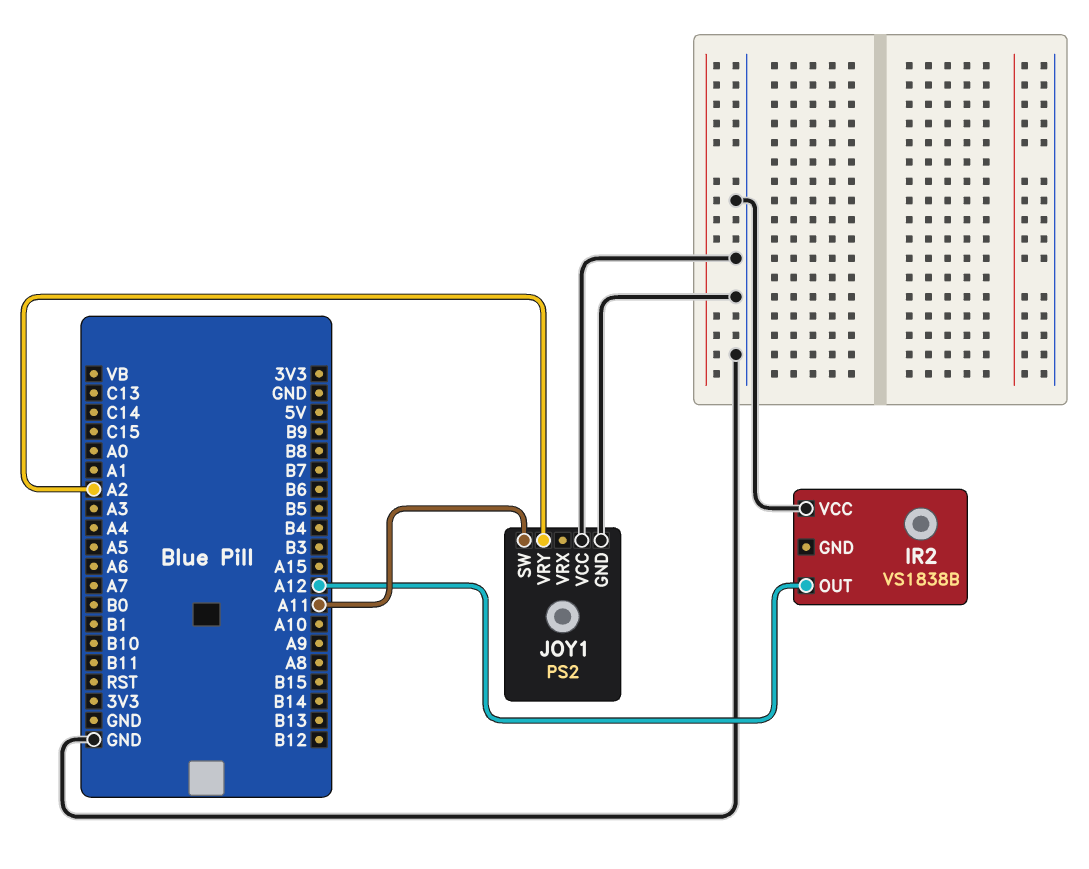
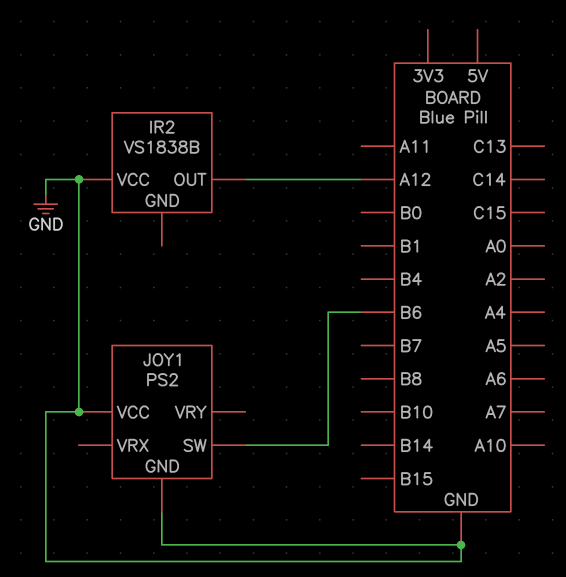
JOY1 pin SW: A11 -> B6
JOY1 pin VRY: A2 -> none

